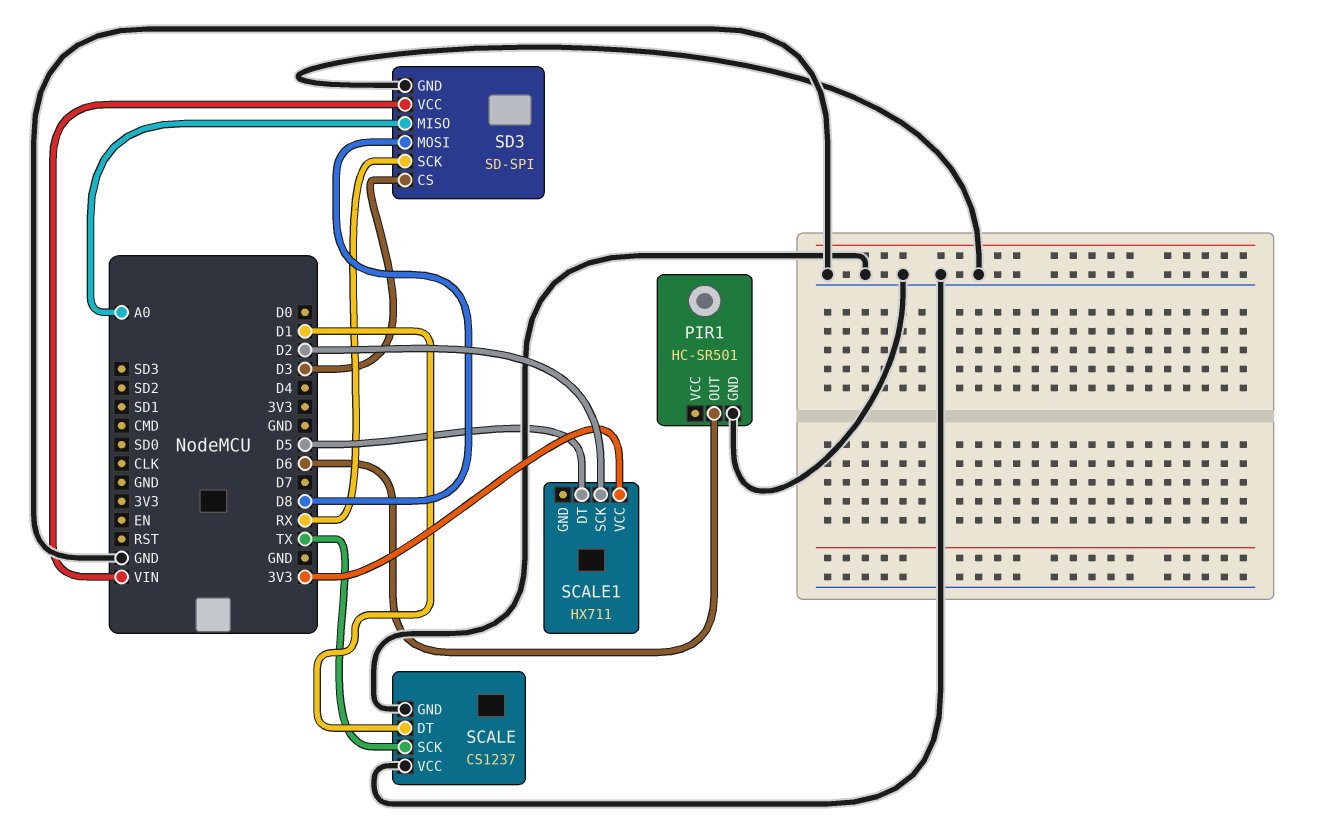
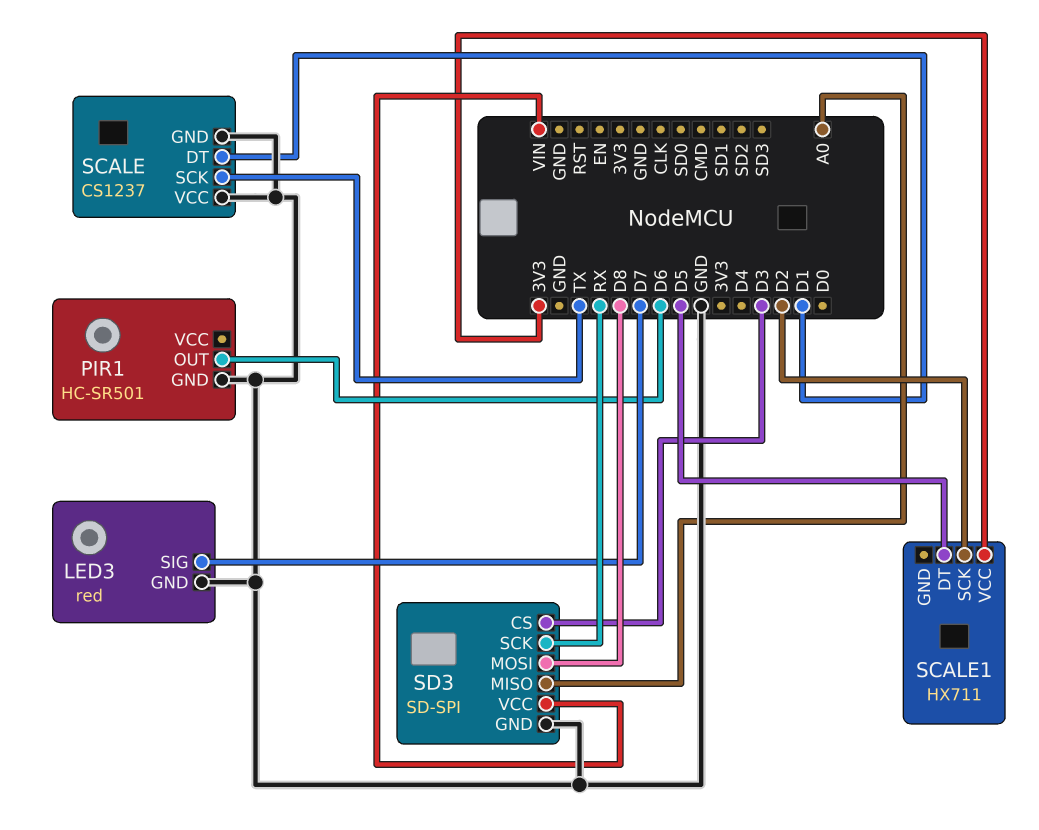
LED3: none -> red
LED3 pin GND: none -> GND
LED3 pin SIG: none -> D7

